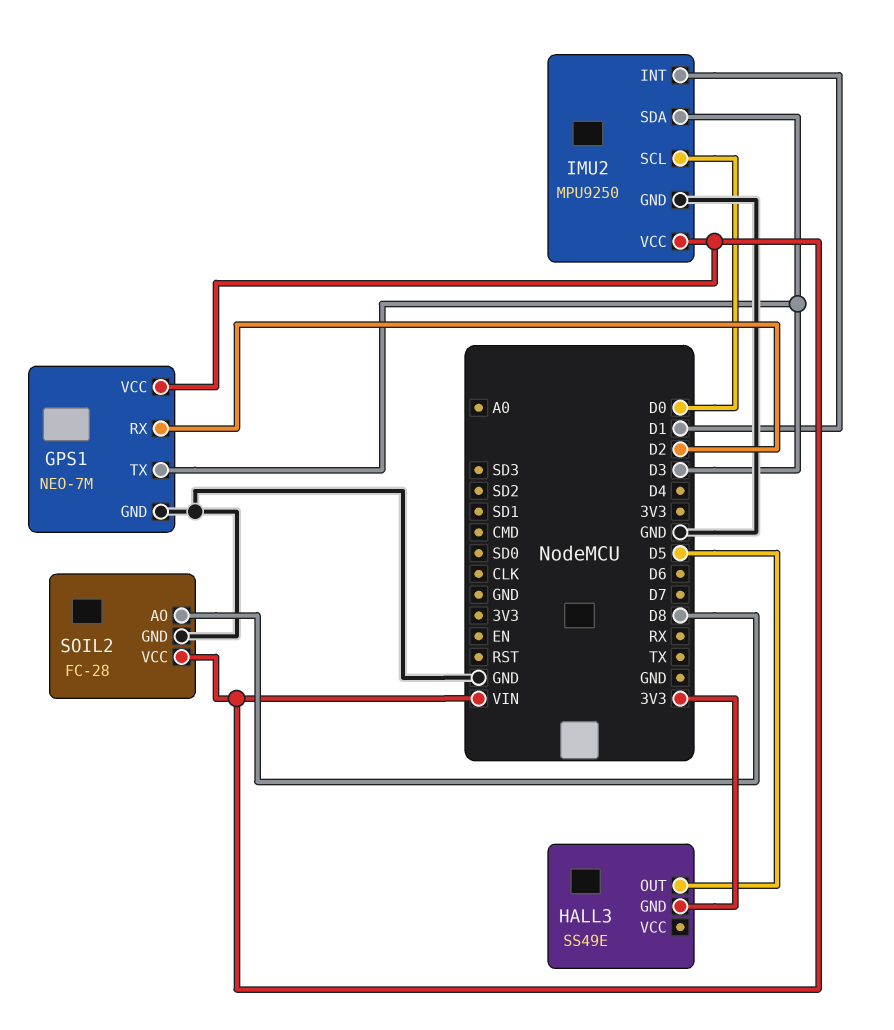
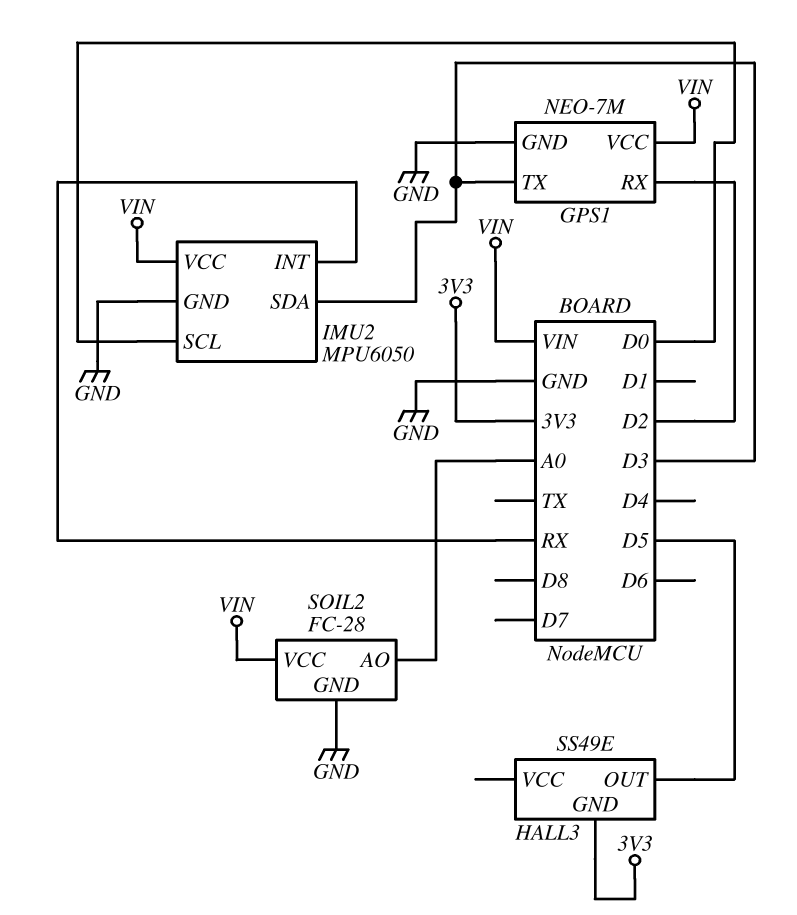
IMU2: MPU9250 -> MPU6050
IMU2 pin INT: D1 -> RX
SOIL2 pin AO: D8 -> A0

